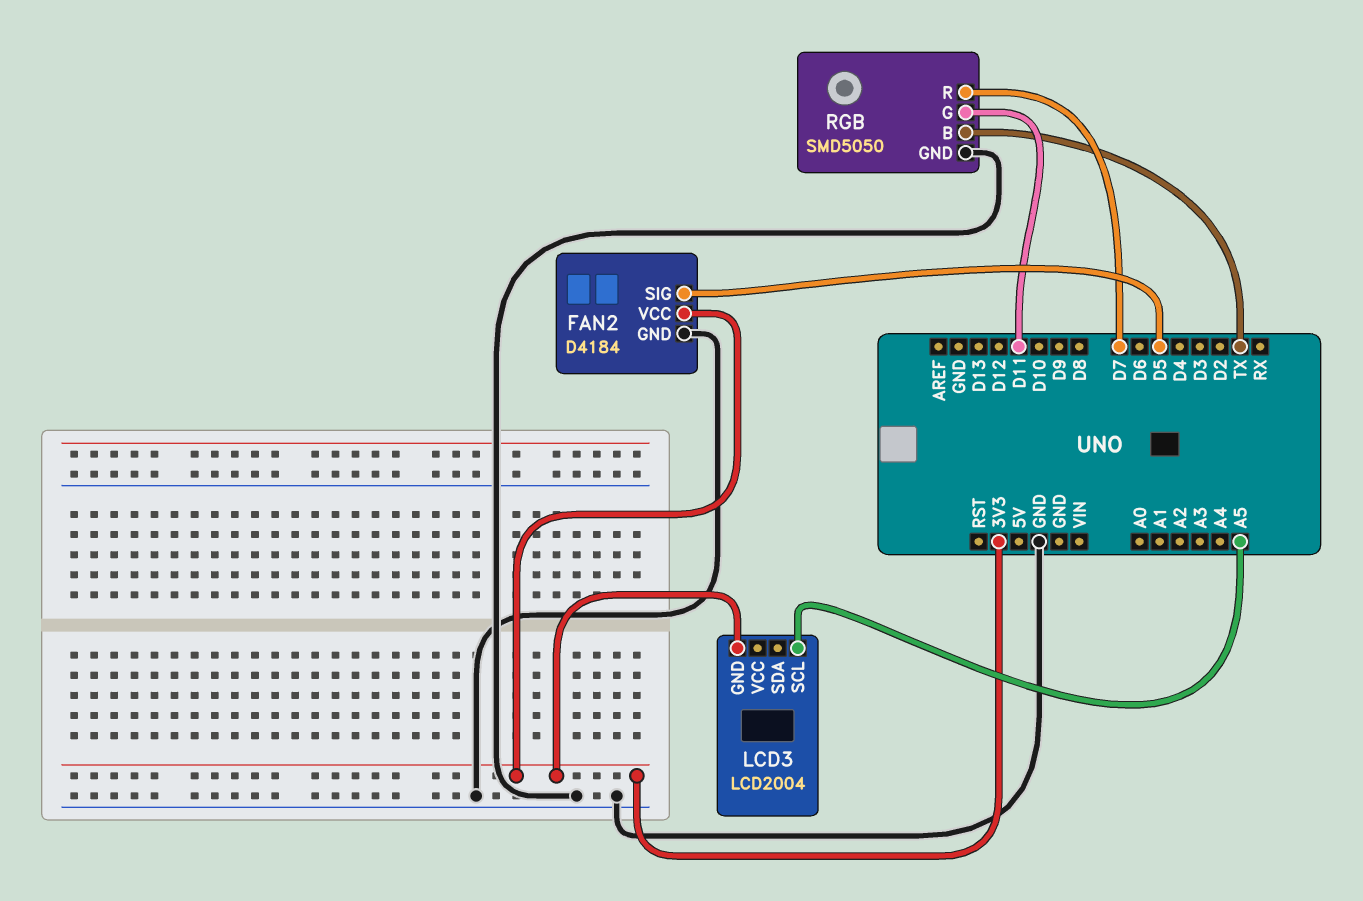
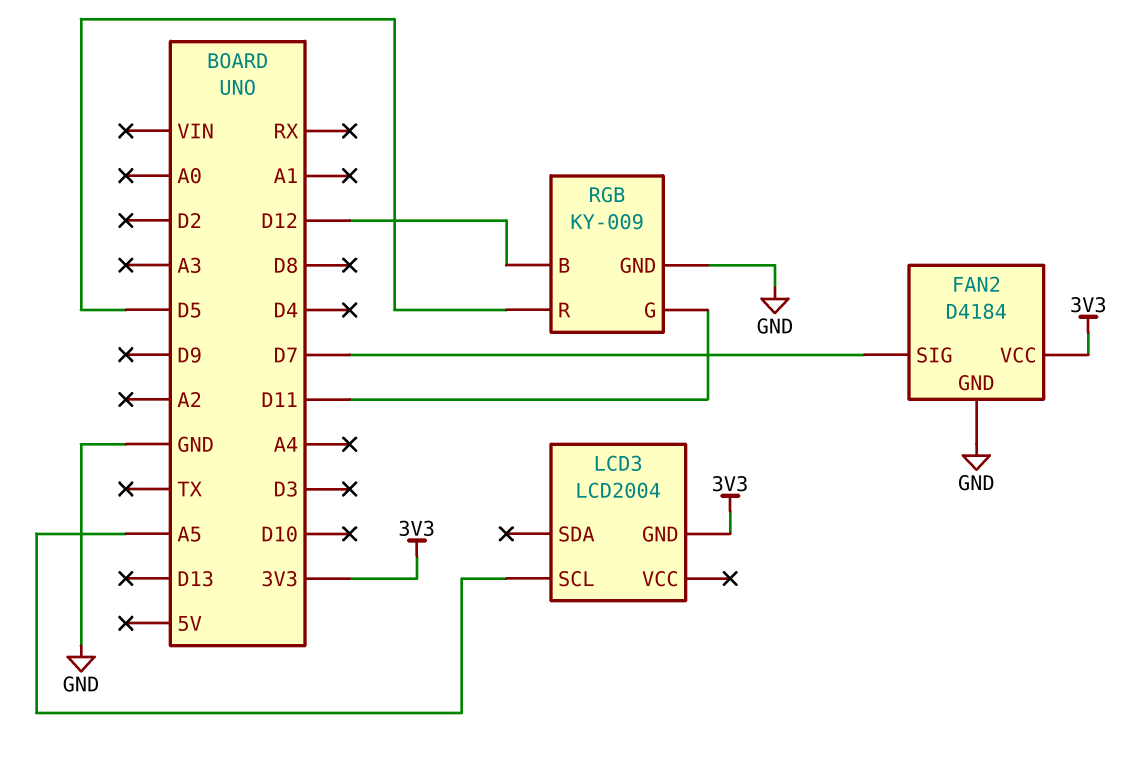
FAN2 pin SIG: D5 -> D7
RGB: SMD5050 -> KY-009
RGB pin B: TX -> D12
RGB pin R: D7 -> D5

